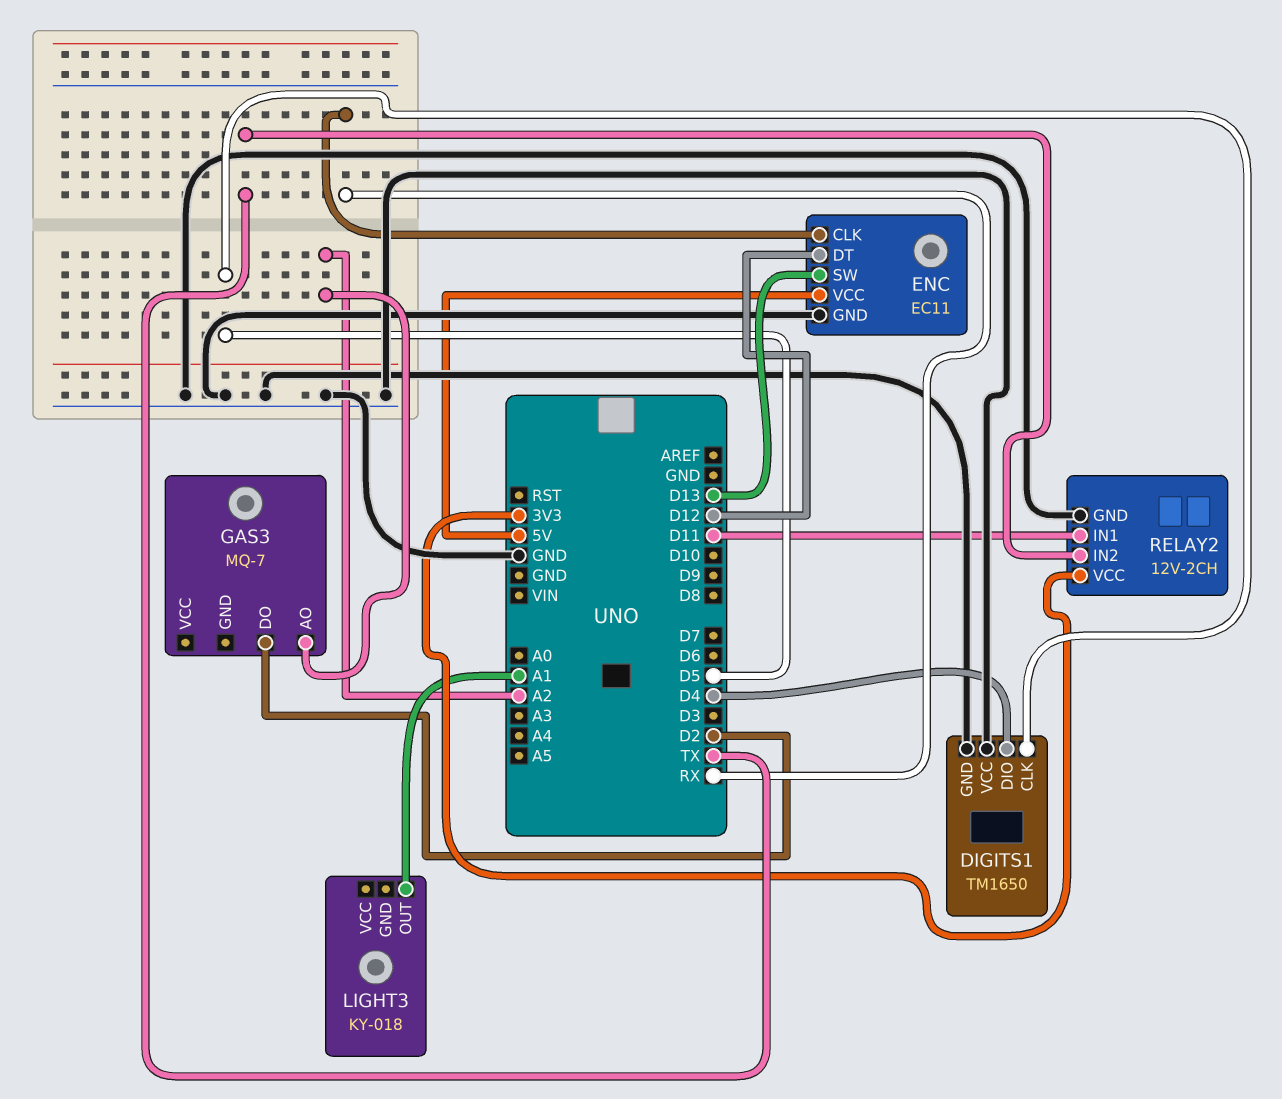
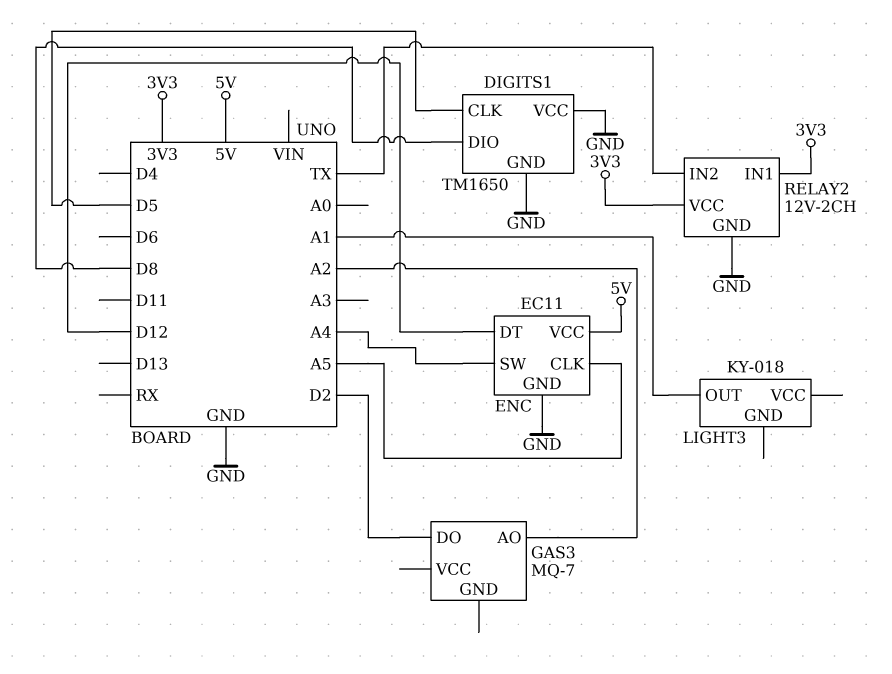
DIGITS1 pin DIO: D4 -> D8
ENC pin CLK: RX -> A5
ENC pin SW: D13 -> A4
RELAY2 pin IN1: D11 -> 3V3

